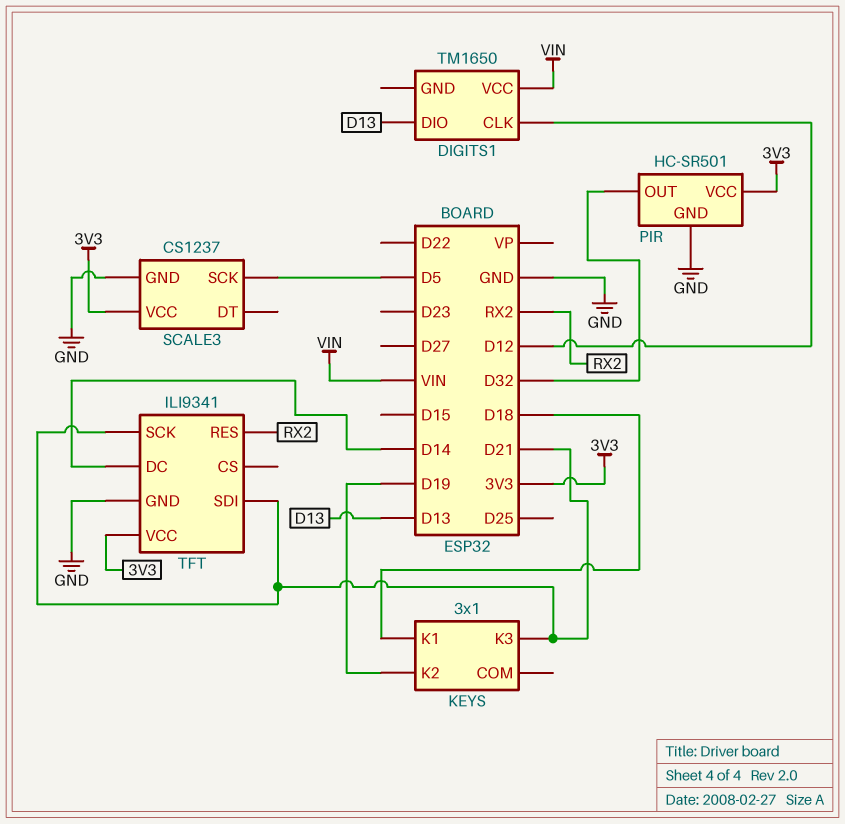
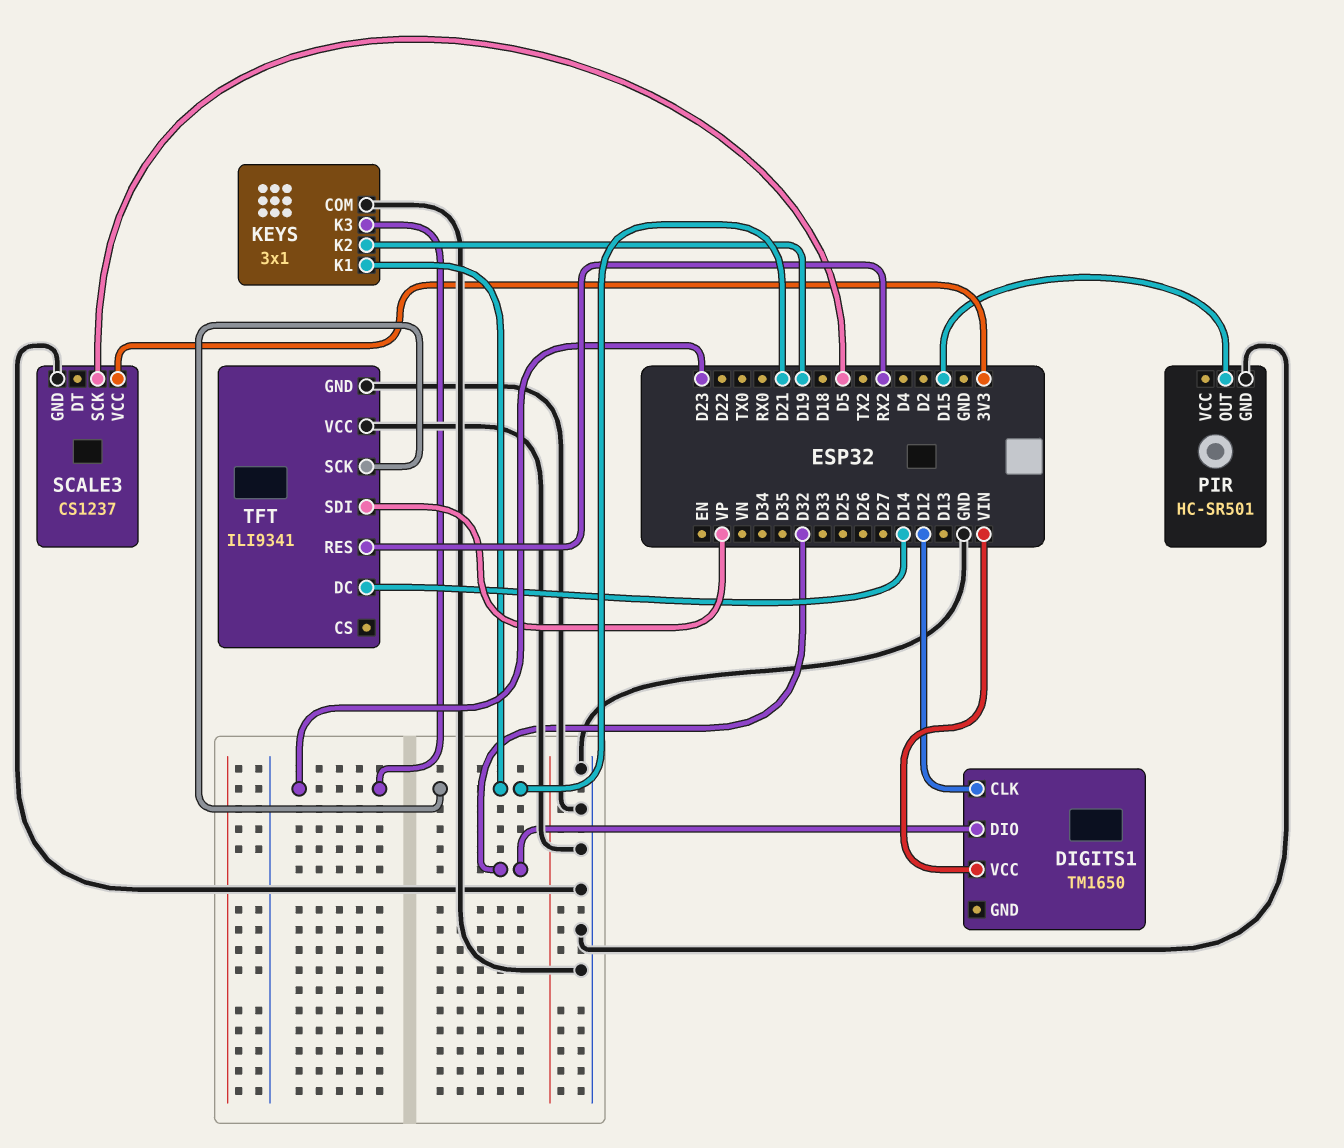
DIGITS1 pin DIO: D13 -> D32
KEYS pin COM: none -> GND
KEYS pin K1: D18 -> D21
KEYS pin K3: D21 -> D23
PIR pin OUT: D32 -> D15
PIR pin VCC: 3V3 -> none
TFT pin SDI: D21 -> VP
TFT pin VCC: 3V3 -> GND

